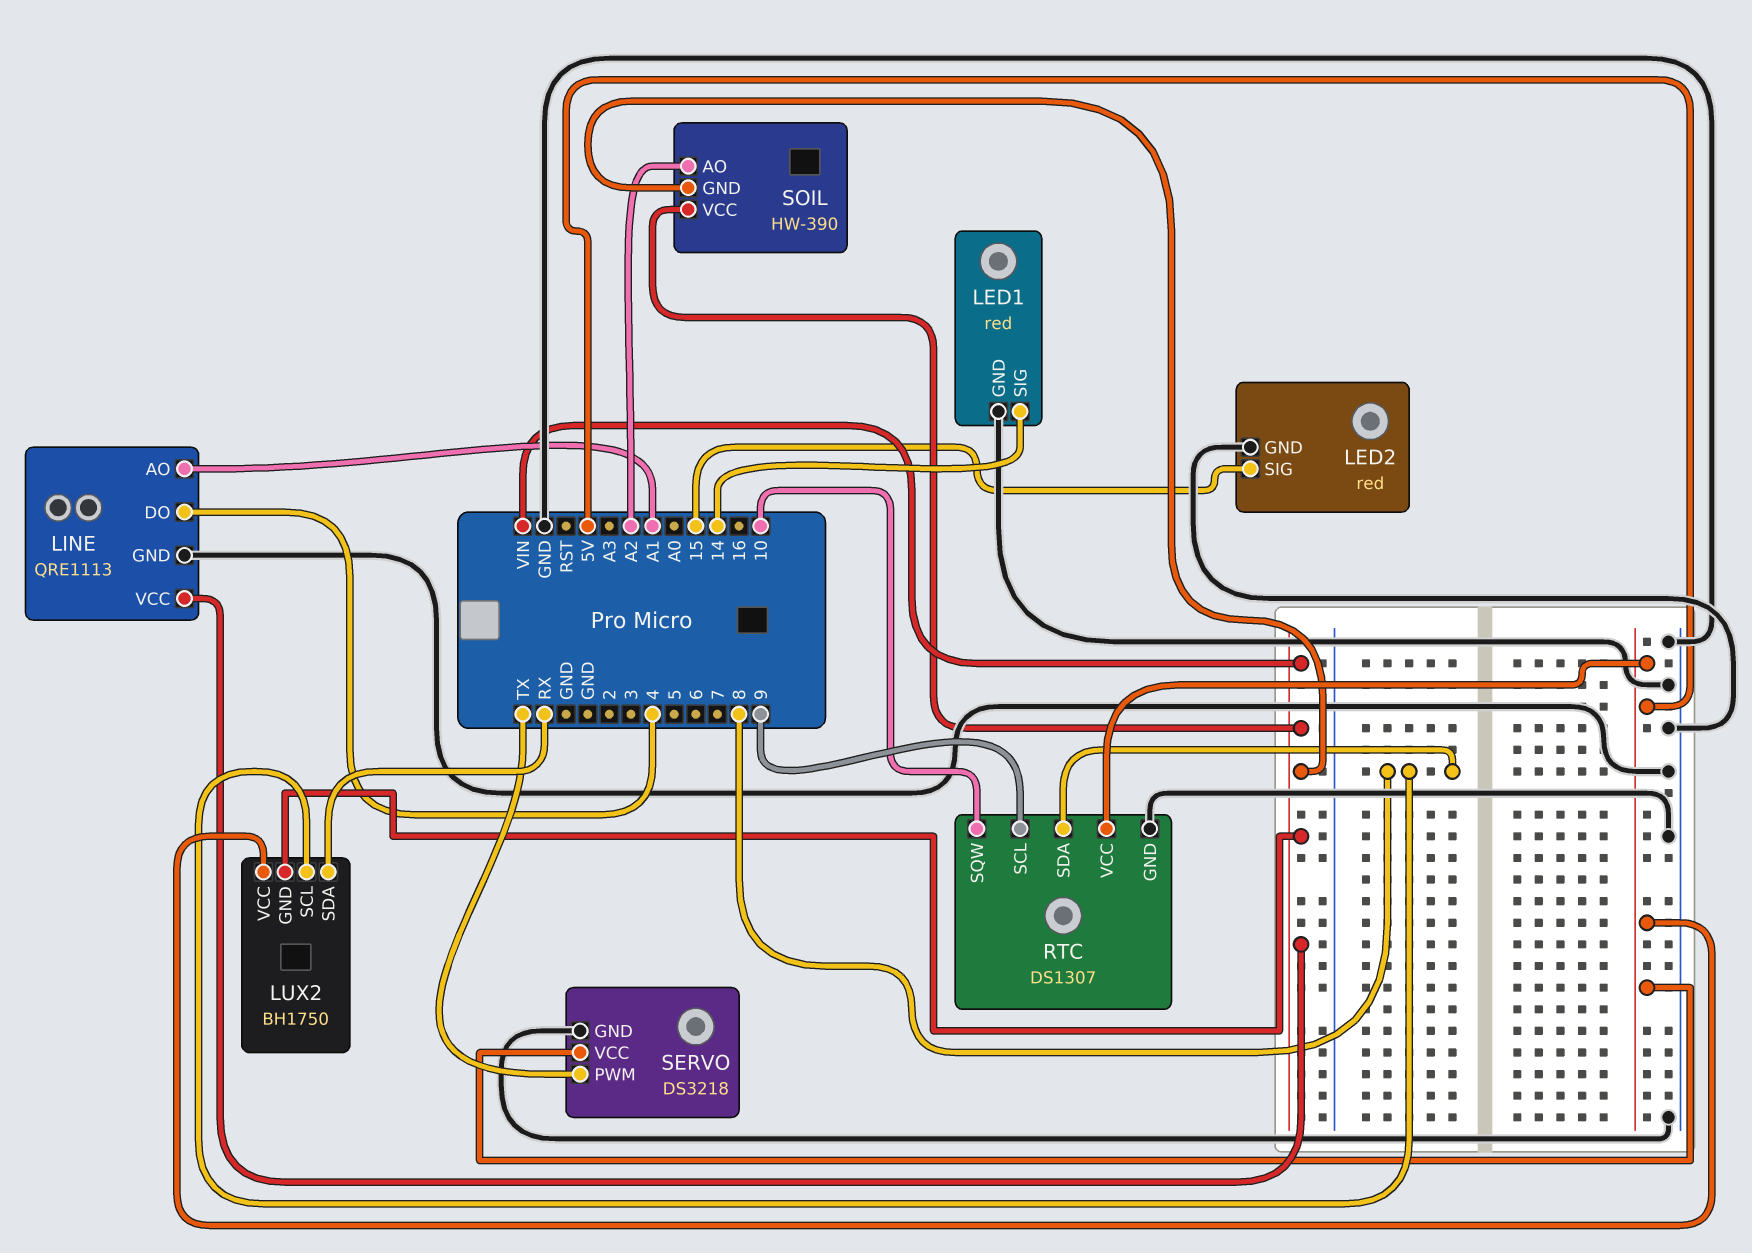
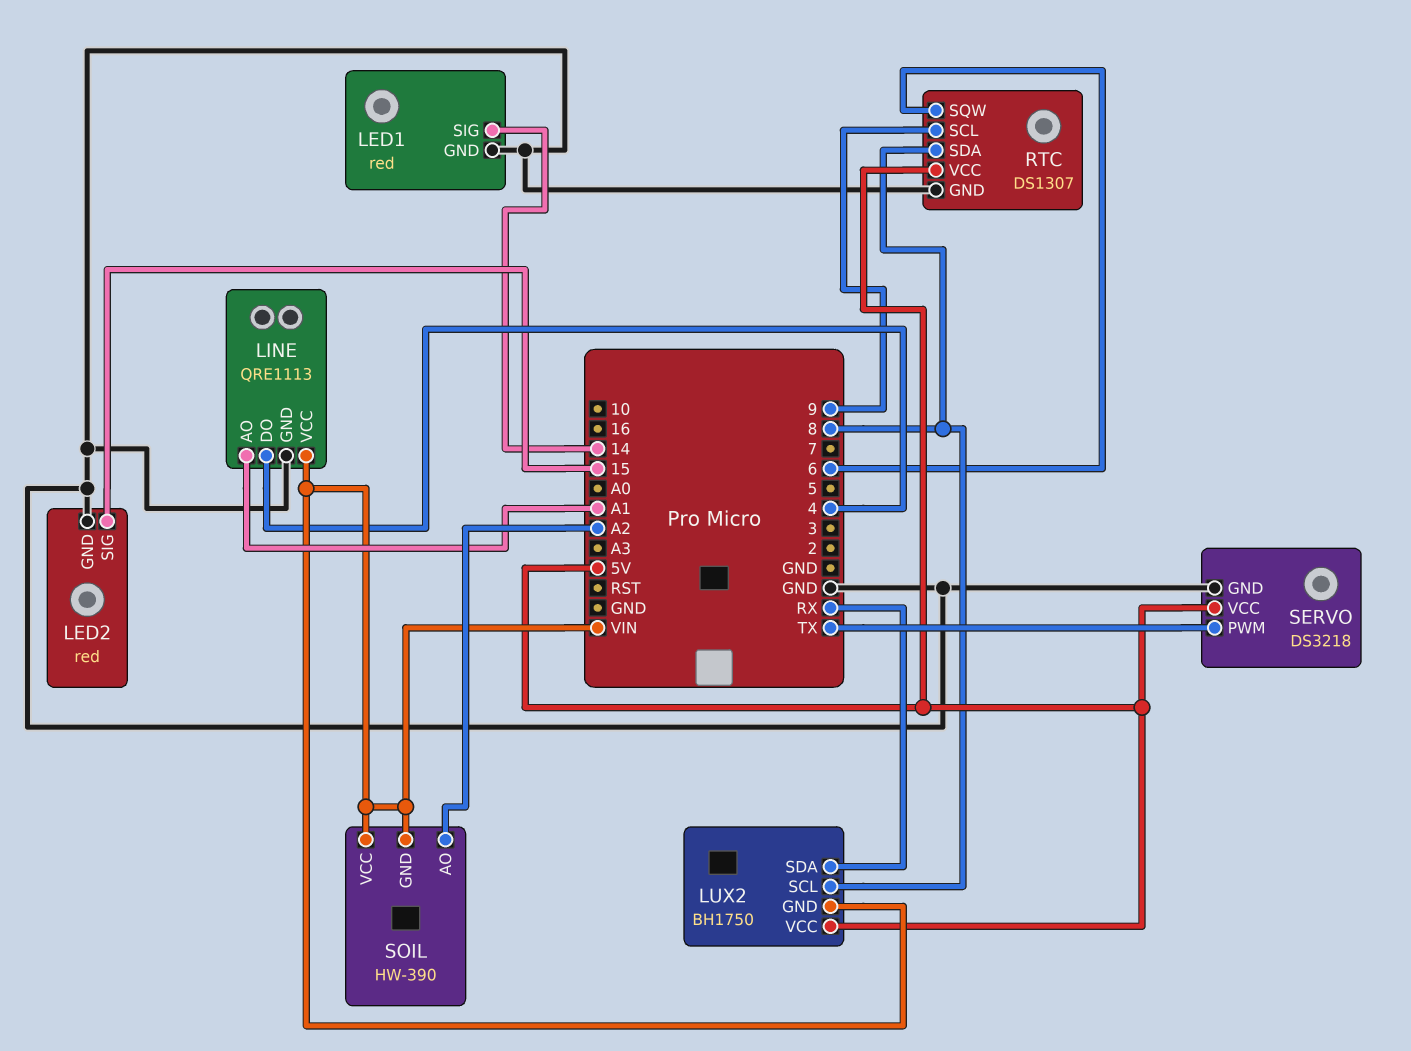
RTC pin SQW: 10 -> 6

